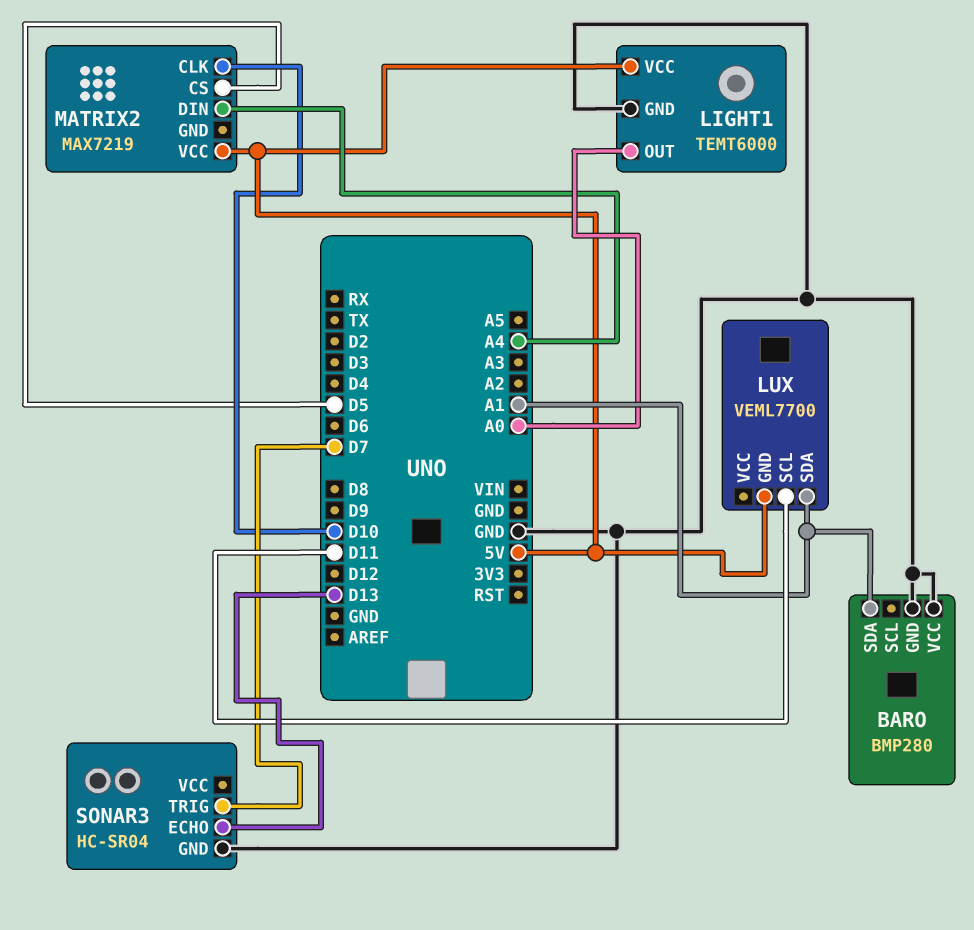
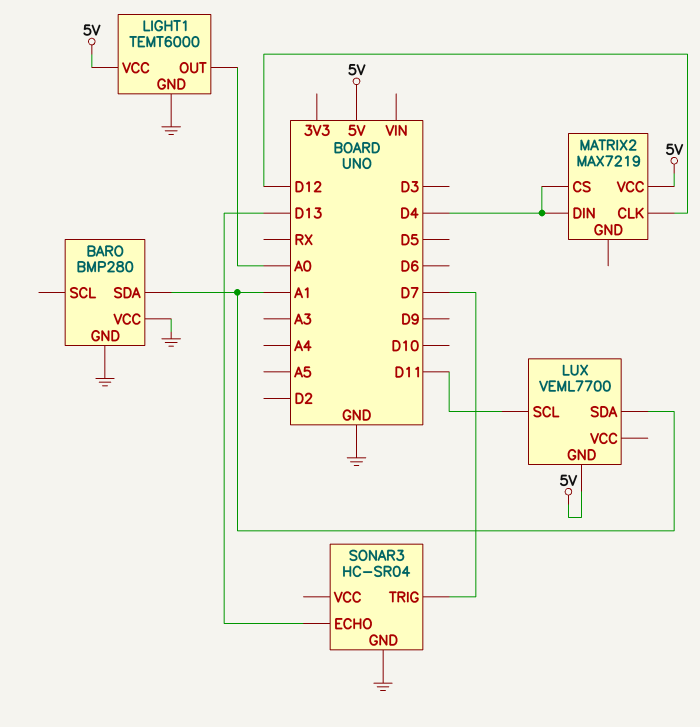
MATRIX2 pin CLK: D10 -> D12
MATRIX2 pin CS: D5 -> D4
MATRIX2 pin DIN: A4 -> D4

